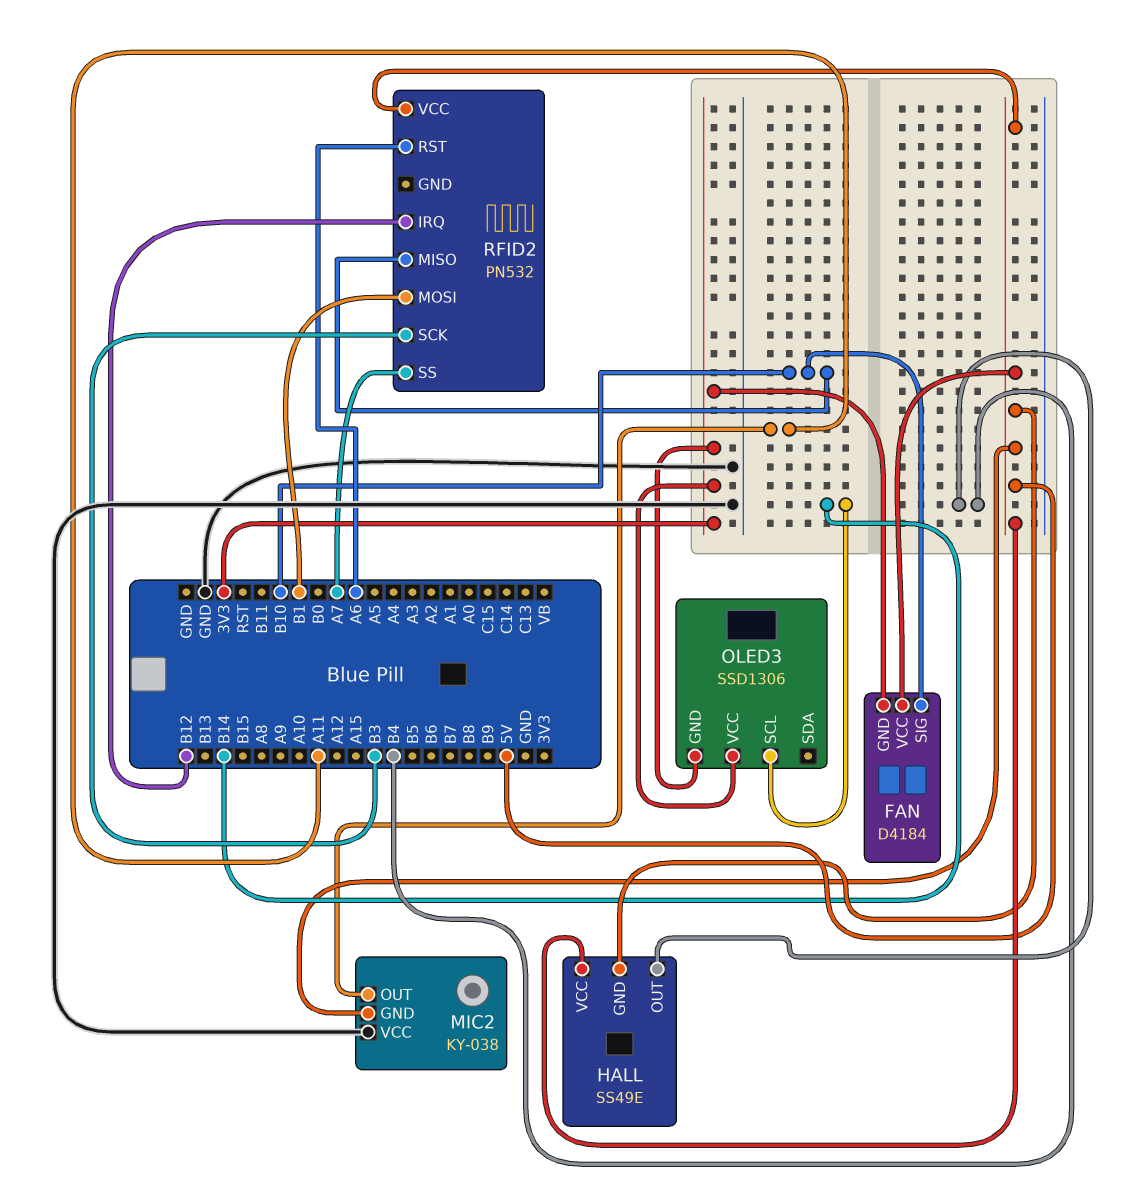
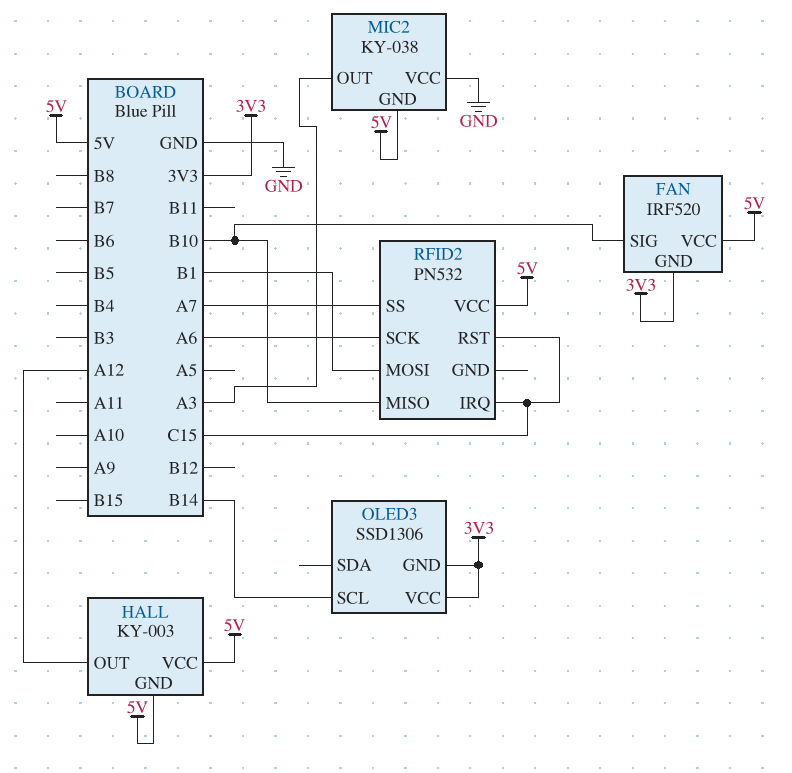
FAN: D4184 -> IRF520
HALL: SS49E -> KY-003
HALL pin OUT: B4 -> A12
MIC2 pin OUT: A11 -> A3
RFID2 pin IRQ: B12 -> C15
RFID2 pin RST: A6 -> C15
RFID2 pin SCK: B3 -> A6

